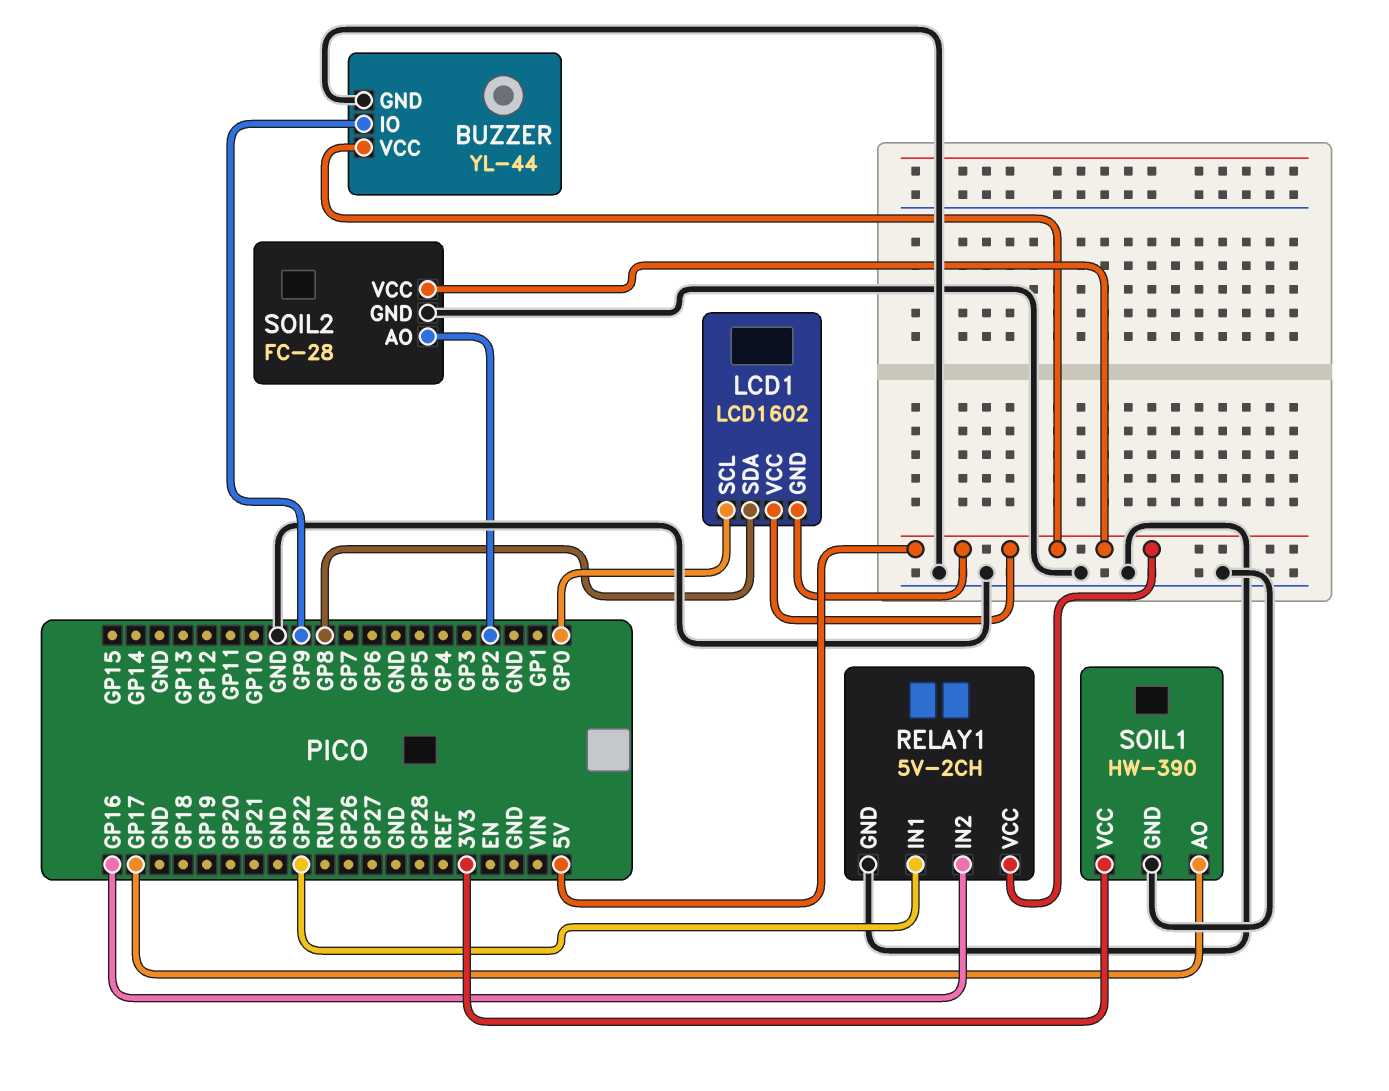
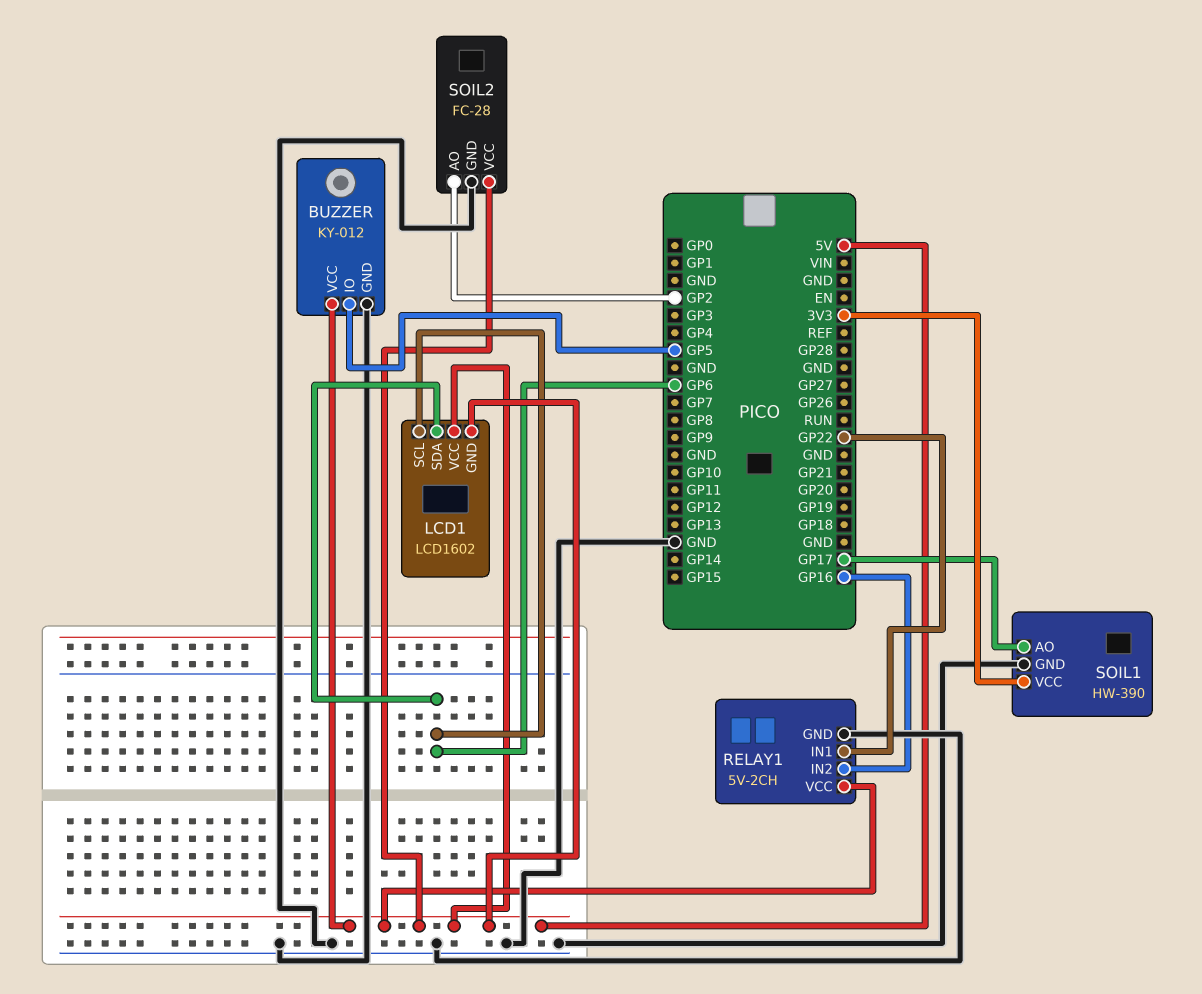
BUZZER: YL-44 -> KY-012
BUZZER pin IO: GP9 -> GP5
LCD1 pin SCL: GP0 -> GP6
LCD1 pin SDA: GP8 -> GP6

